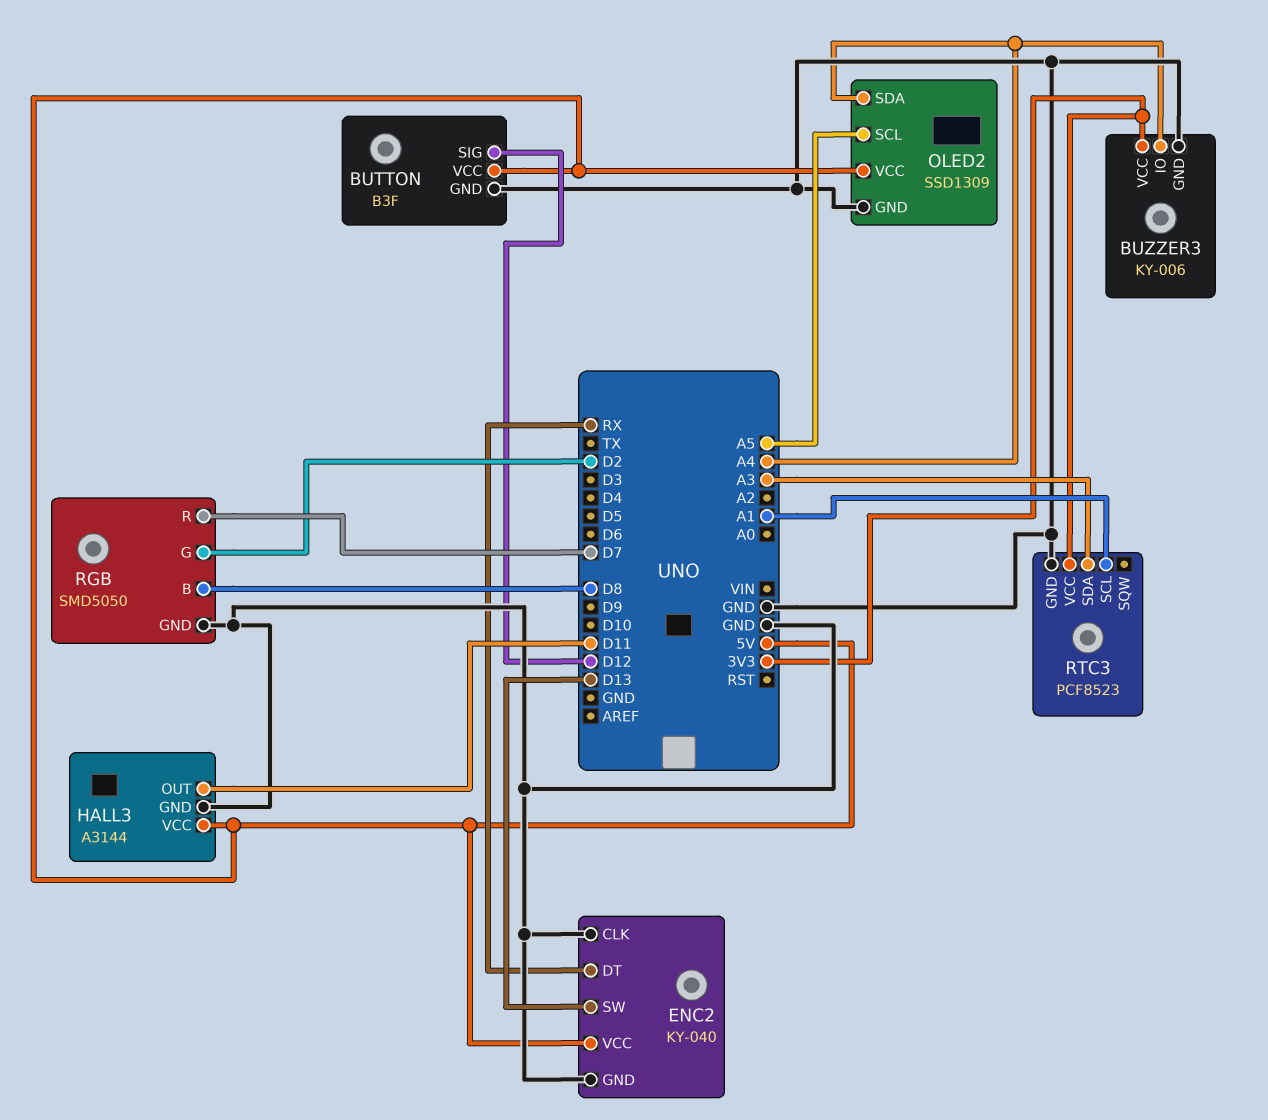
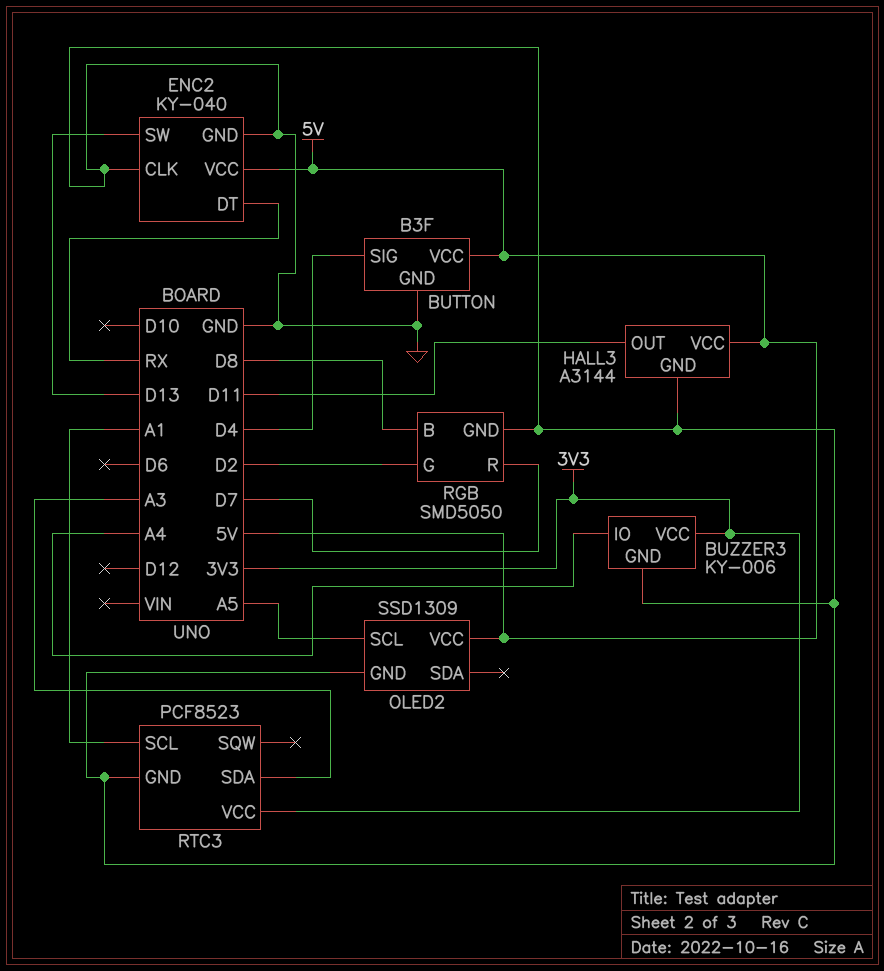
BUTTON pin SIG: D12 -> D4
OLED2 pin SDA: A4 -> none

